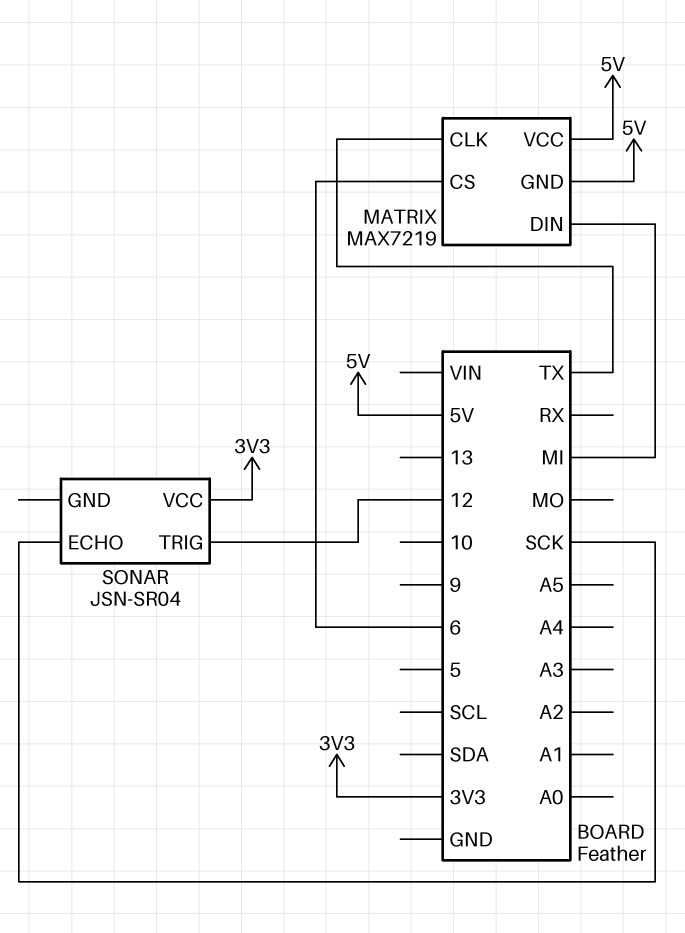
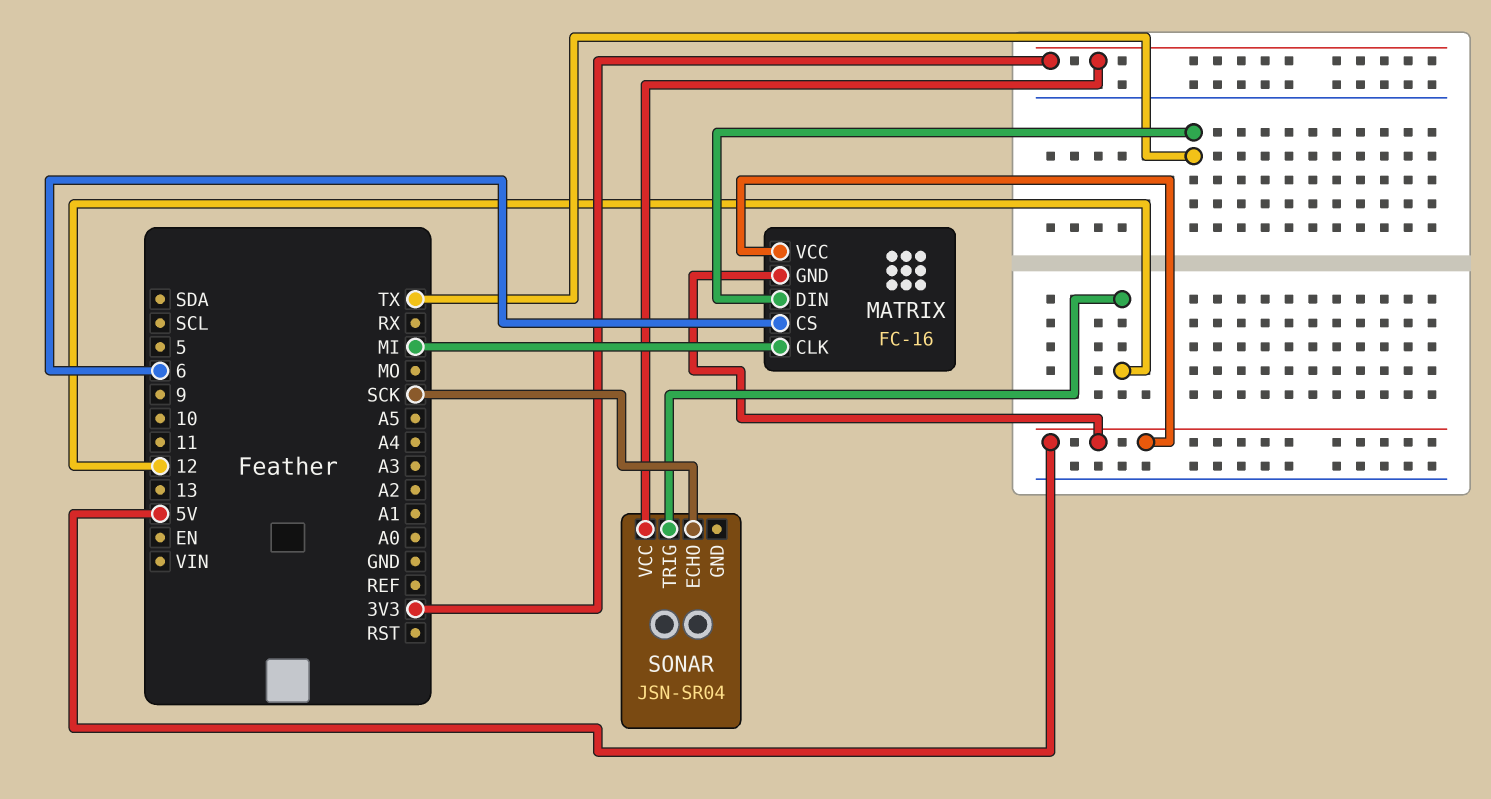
MATRIX: MAX7219 -> FC-16
MATRIX pin CLK: TX -> MI
MATRIX pin DIN: MI -> TX

